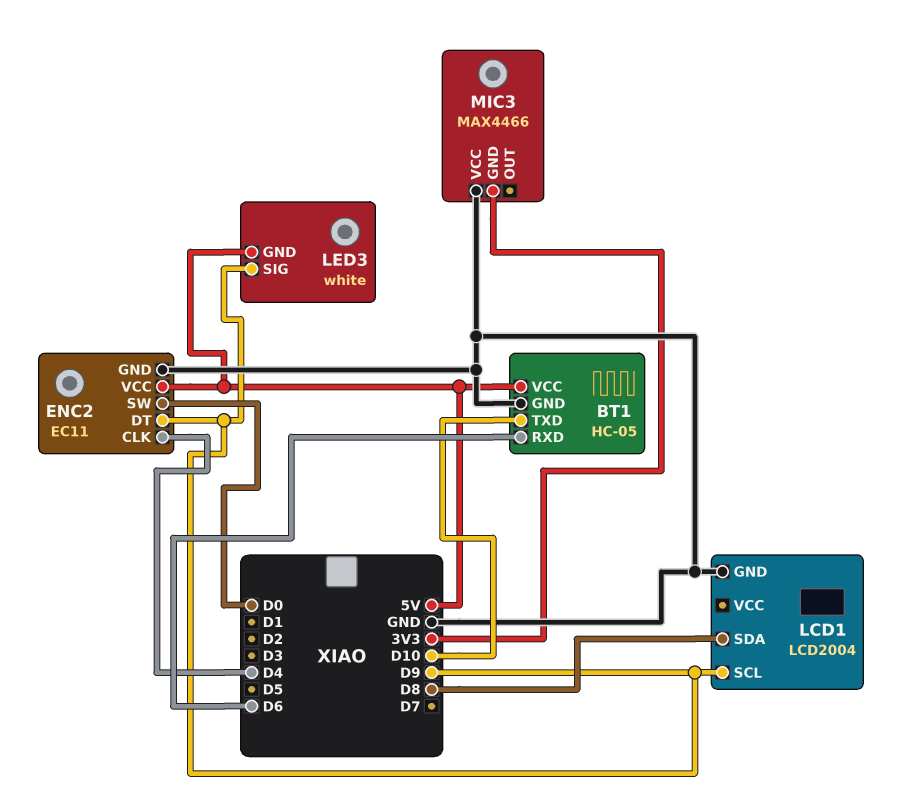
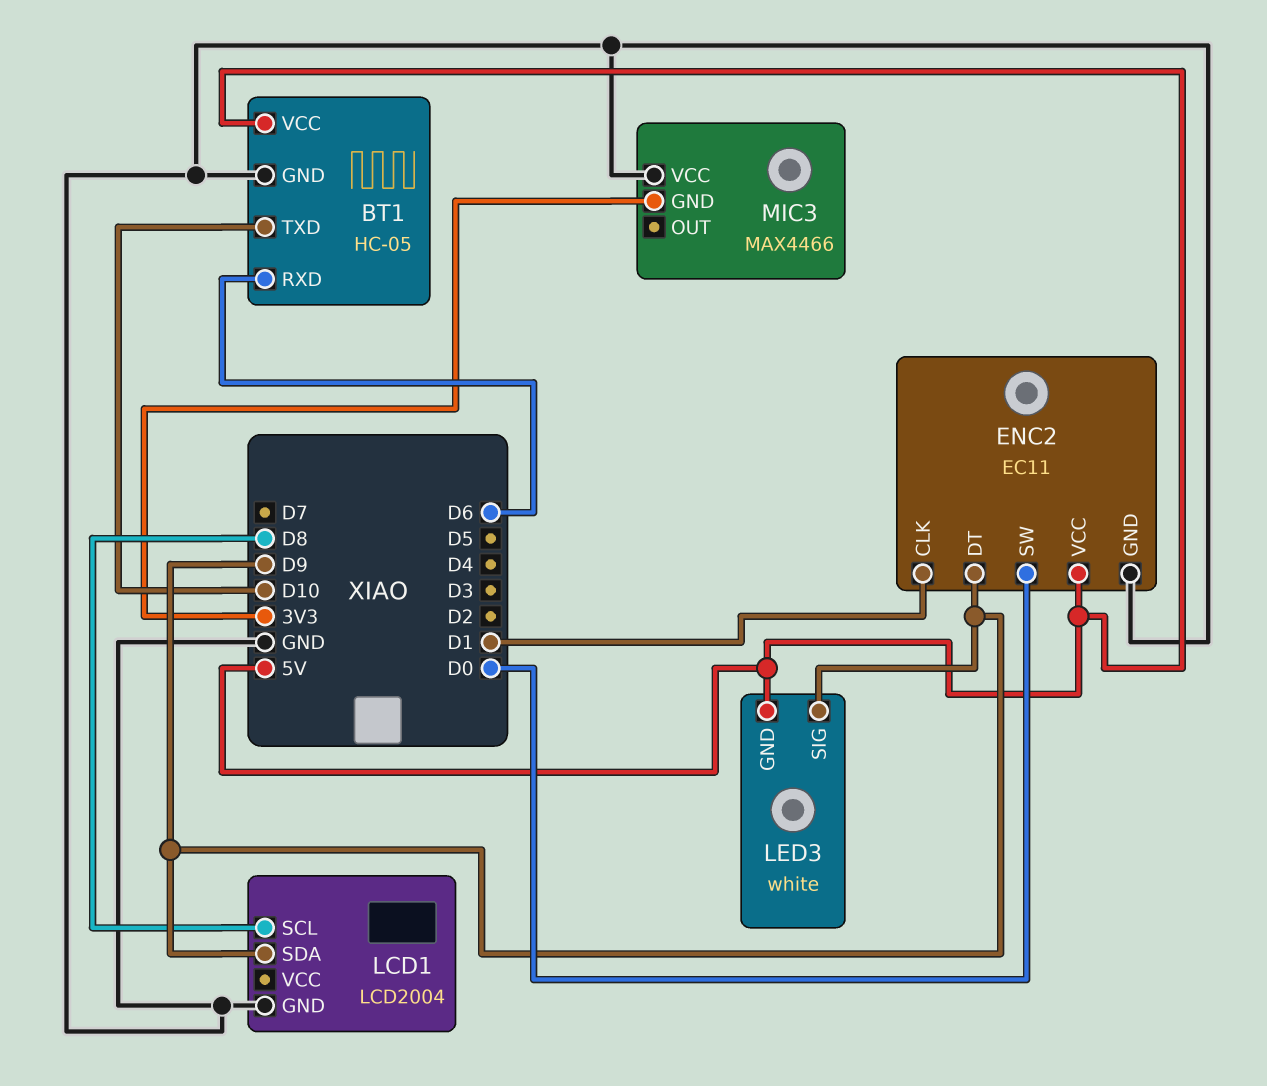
ENC2 pin CLK: D4 -> D1
LCD1 pin SCL: D9 -> D8
LCD1 pin SDA: D8 -> D9

